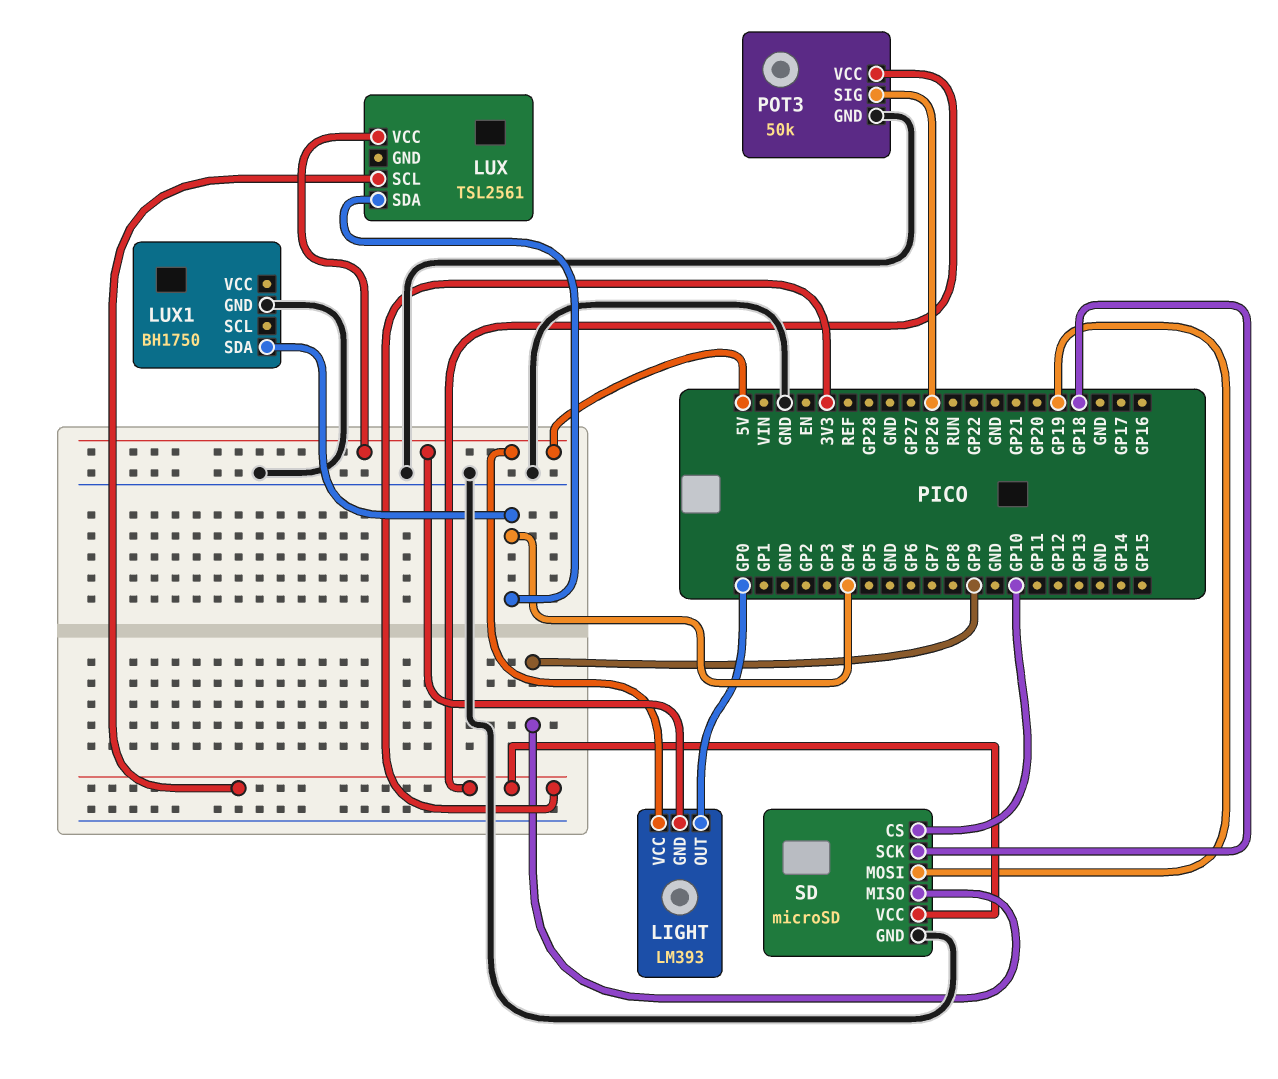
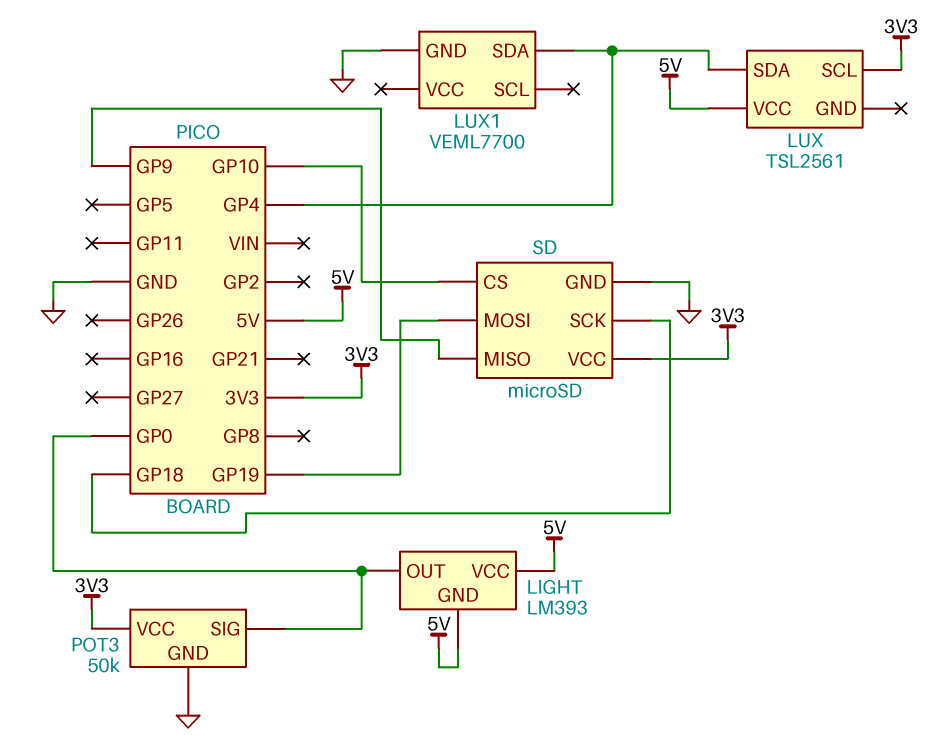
LUX1: BH1750 -> VEML7700
POT3 pin SIG: GP26 -> GP0

